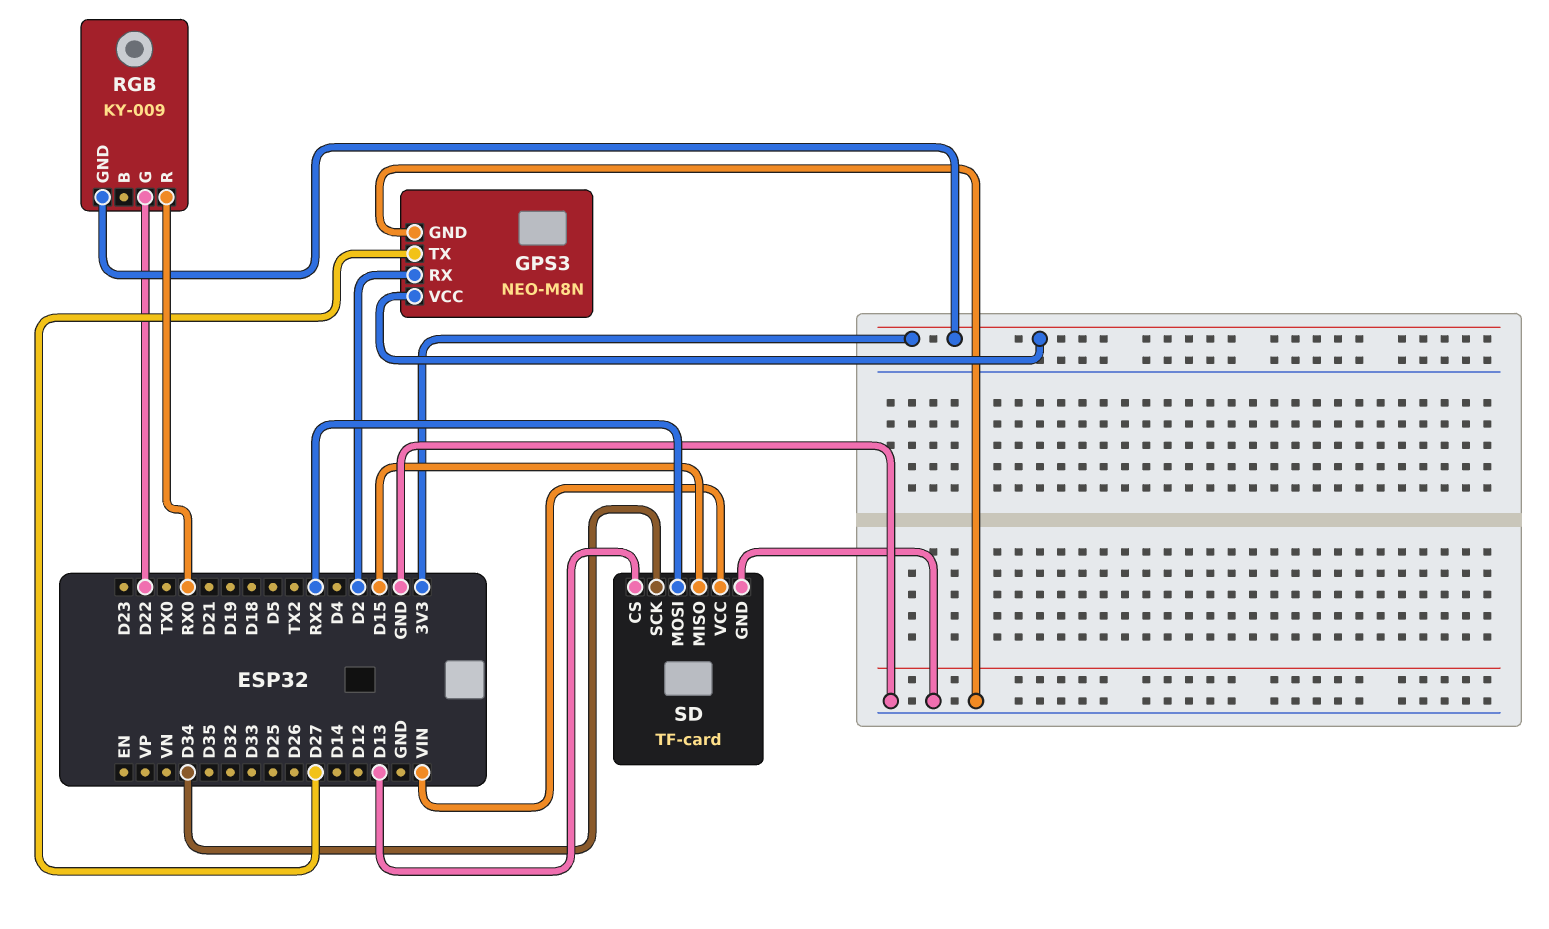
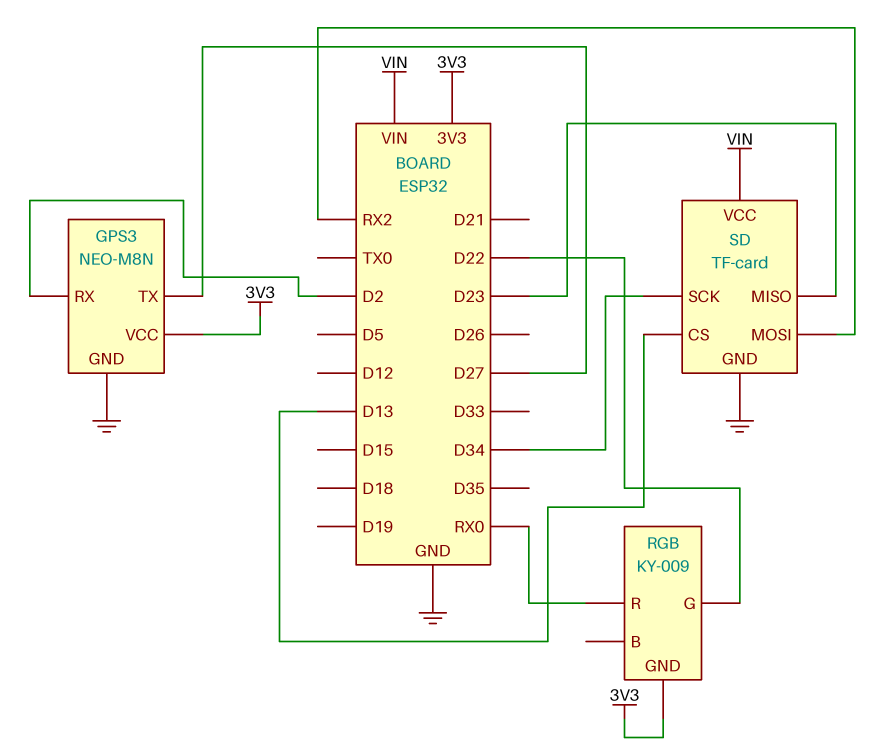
SD pin MISO: D15 -> D23

